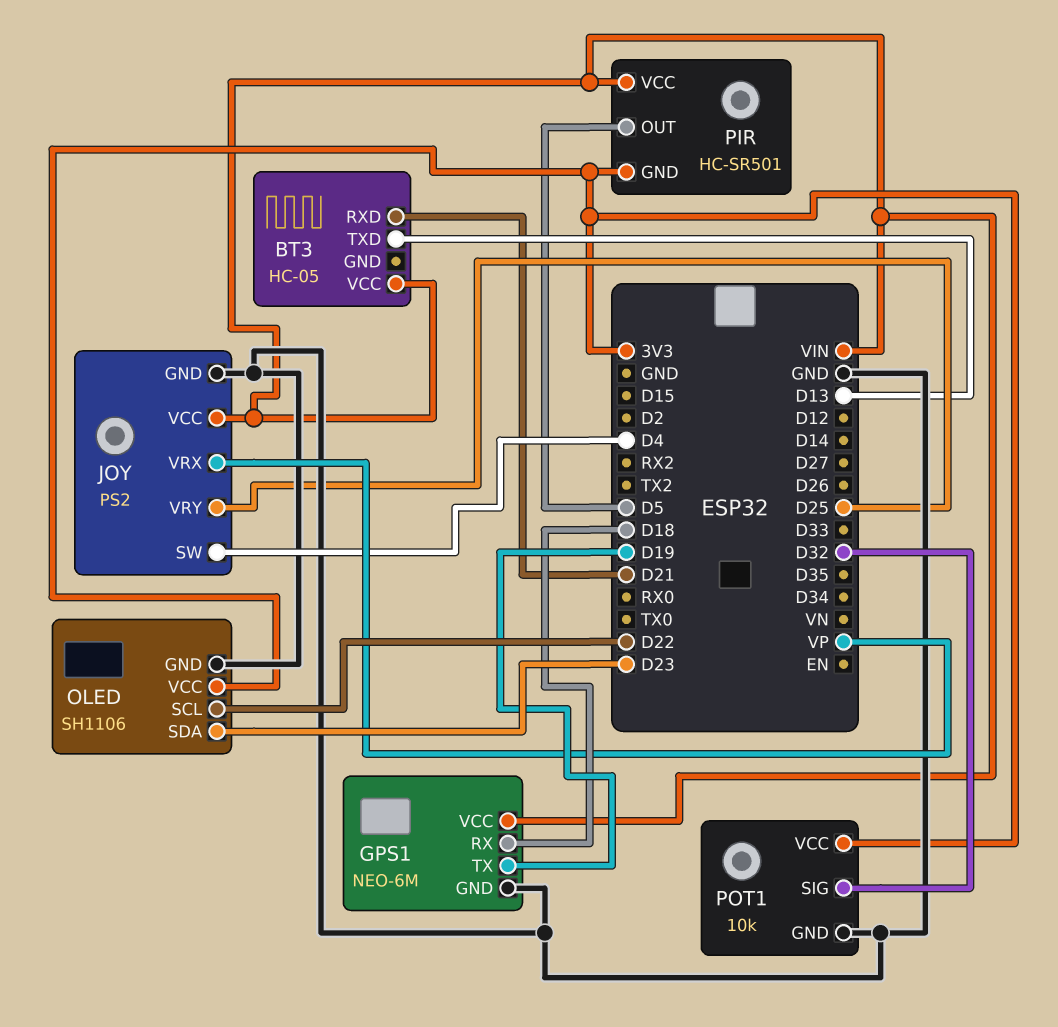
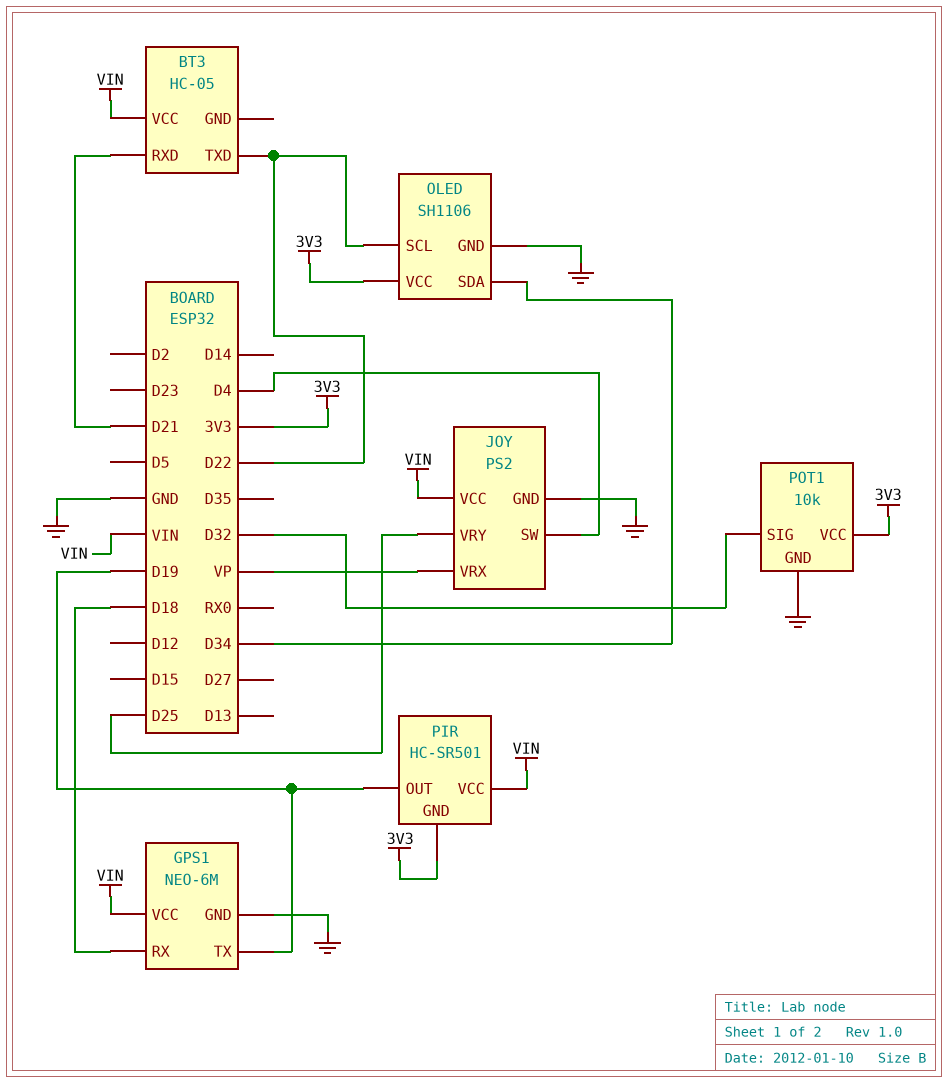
BT3 pin TXD: D13 -> D22
OLED pin SDA: D23 -> D34
PIR pin OUT: D5 -> D19

